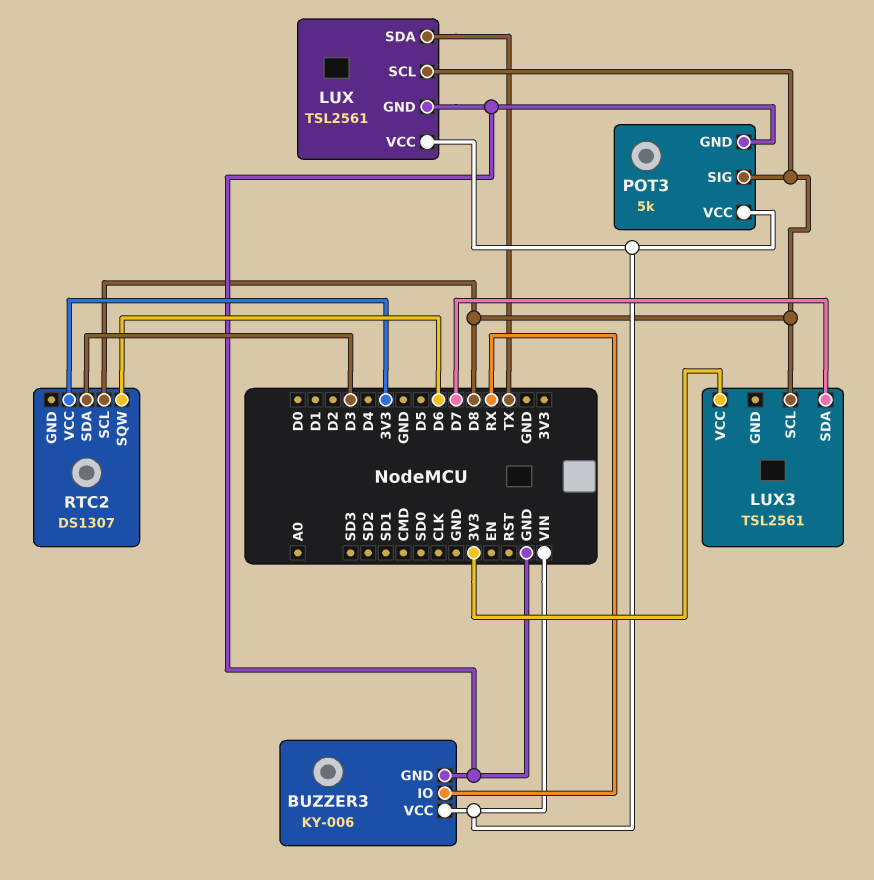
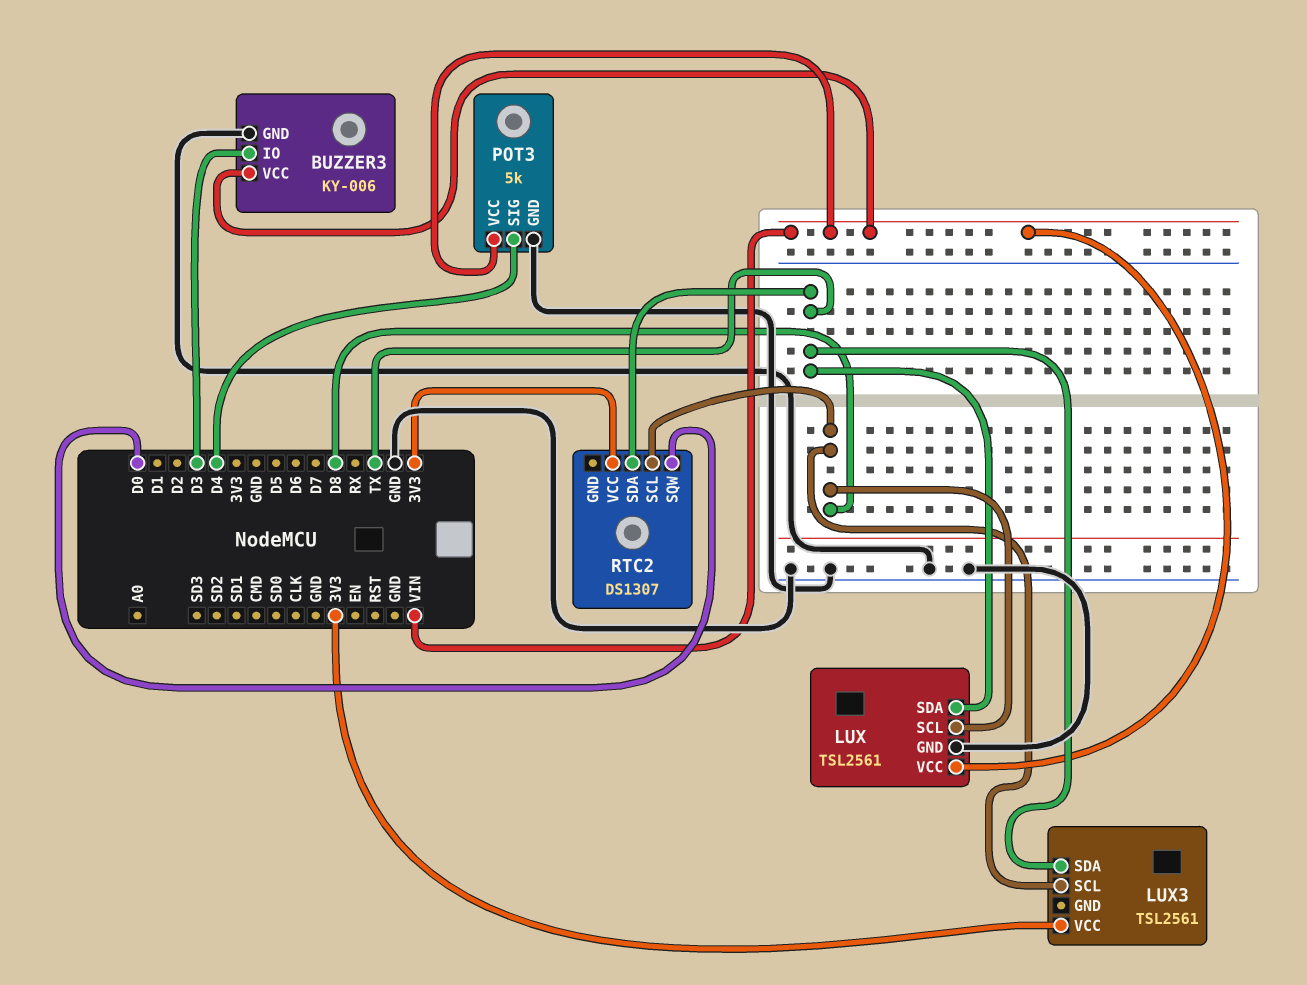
BUZZER3 pin IO: RX -> D3
LUX3 pin SDA: D7 -> TX
POT3 pin SIG: D8 -> D4
RTC2 pin SDA: D3 -> TX
RTC2 pin SQW: D6 -> D0

